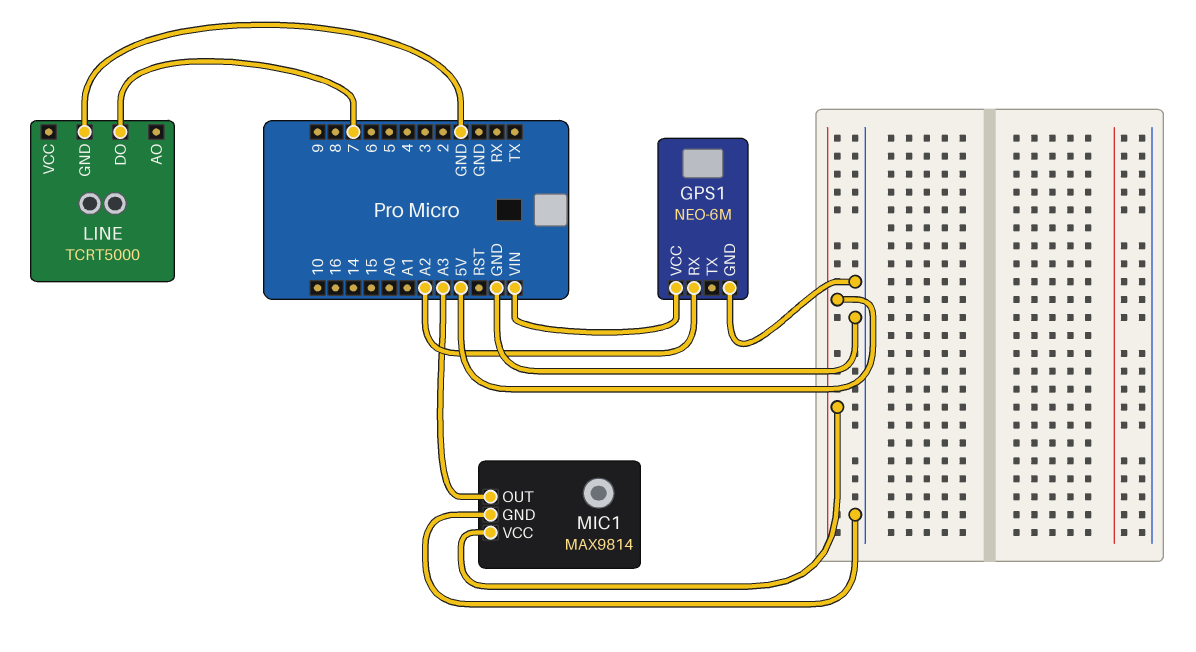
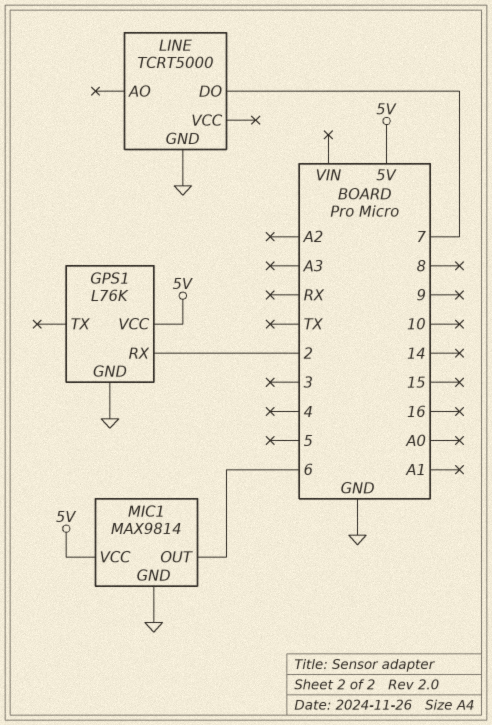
GPS1: NEO-6M -> L76K
GPS1 pin RX: A2 -> 2
GPS1 pin VCC: VIN -> 5V
MIC1 pin OUT: A3 -> 6

